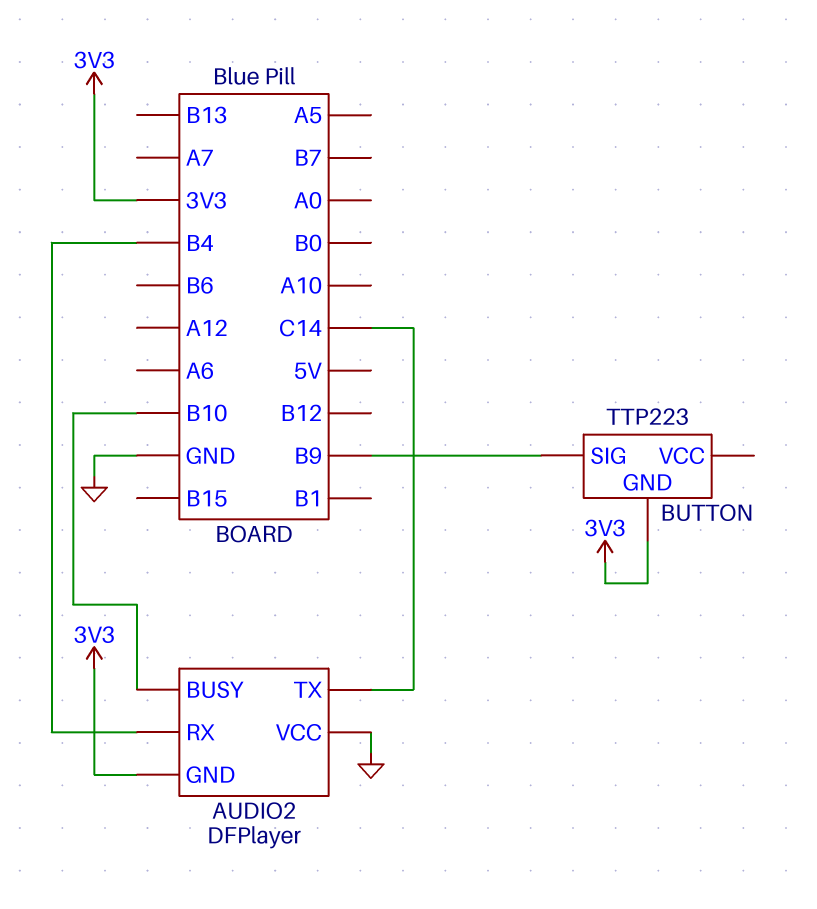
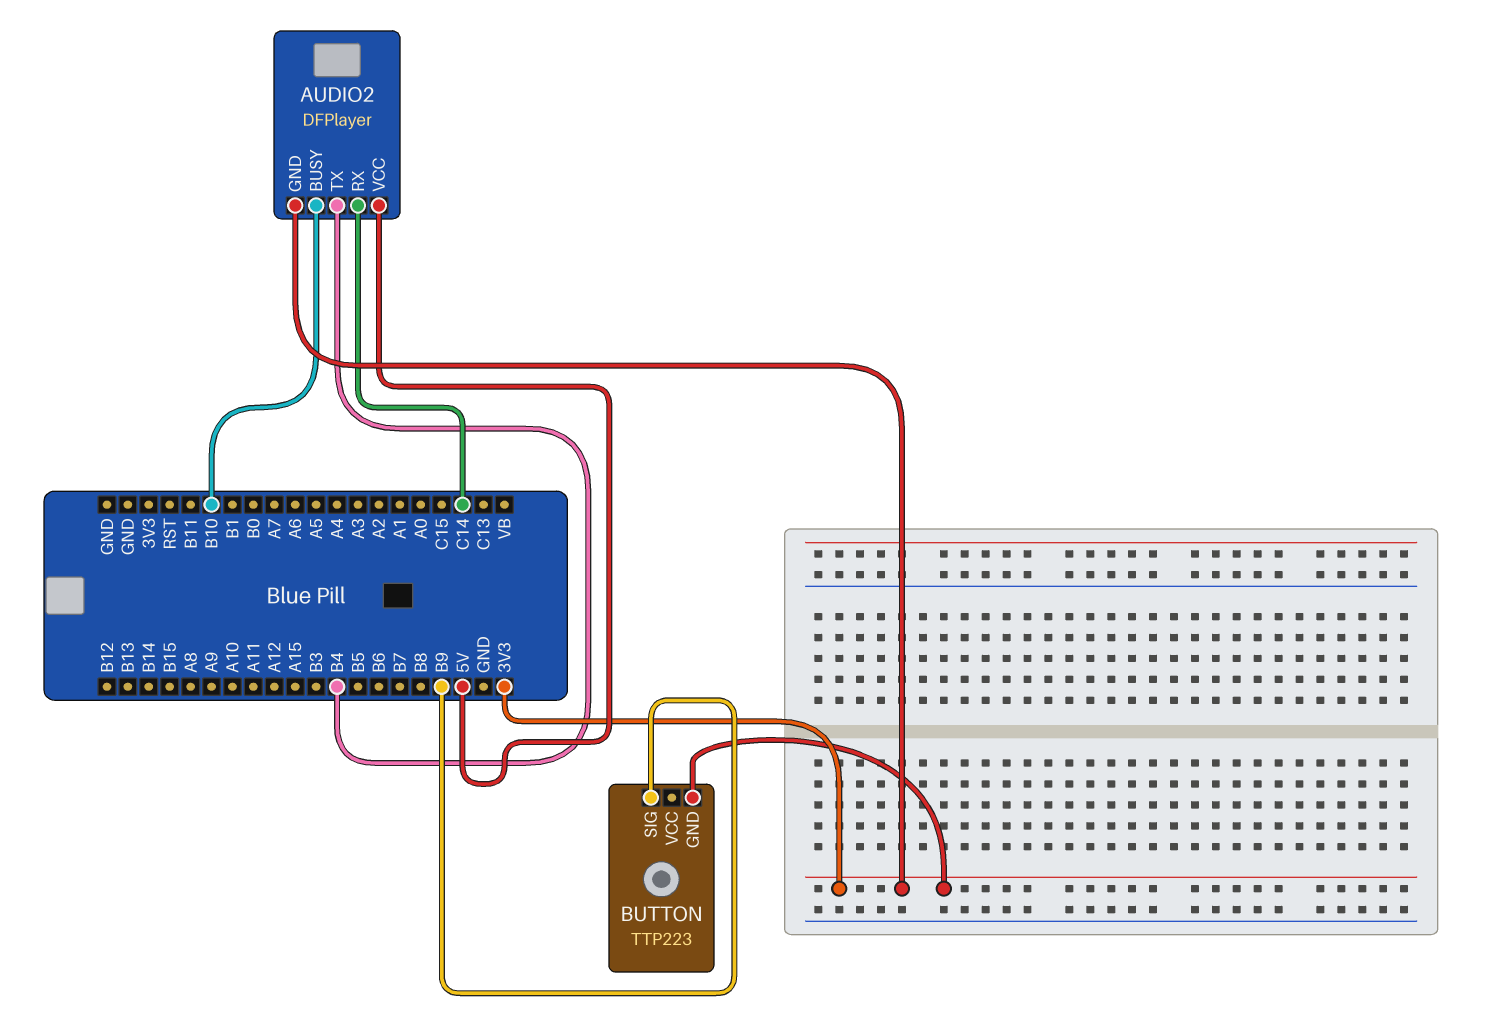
AUDIO2 pin RX: B4 -> C14
AUDIO2 pin TX: C14 -> B4
AUDIO2 pin VCC: GND -> 5V

